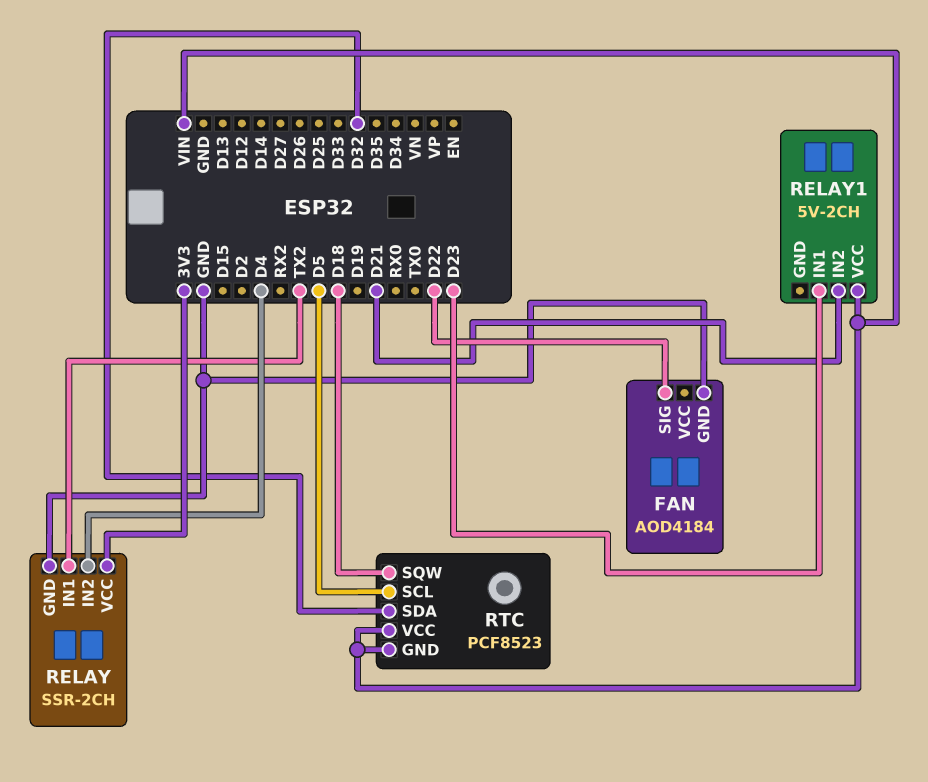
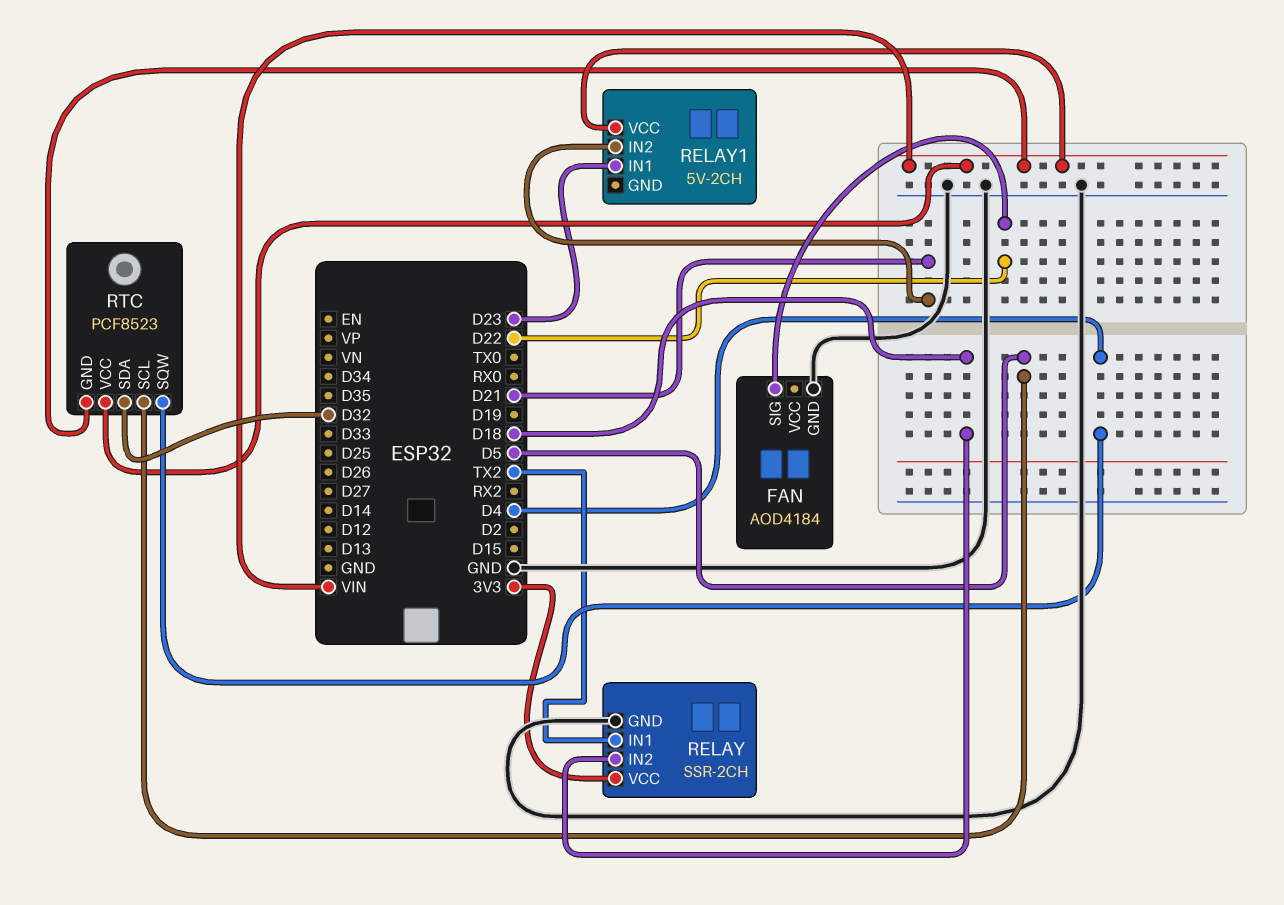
RELAY pin IN2: D4 -> D18
RTC pin SQW: D18 -> D4

